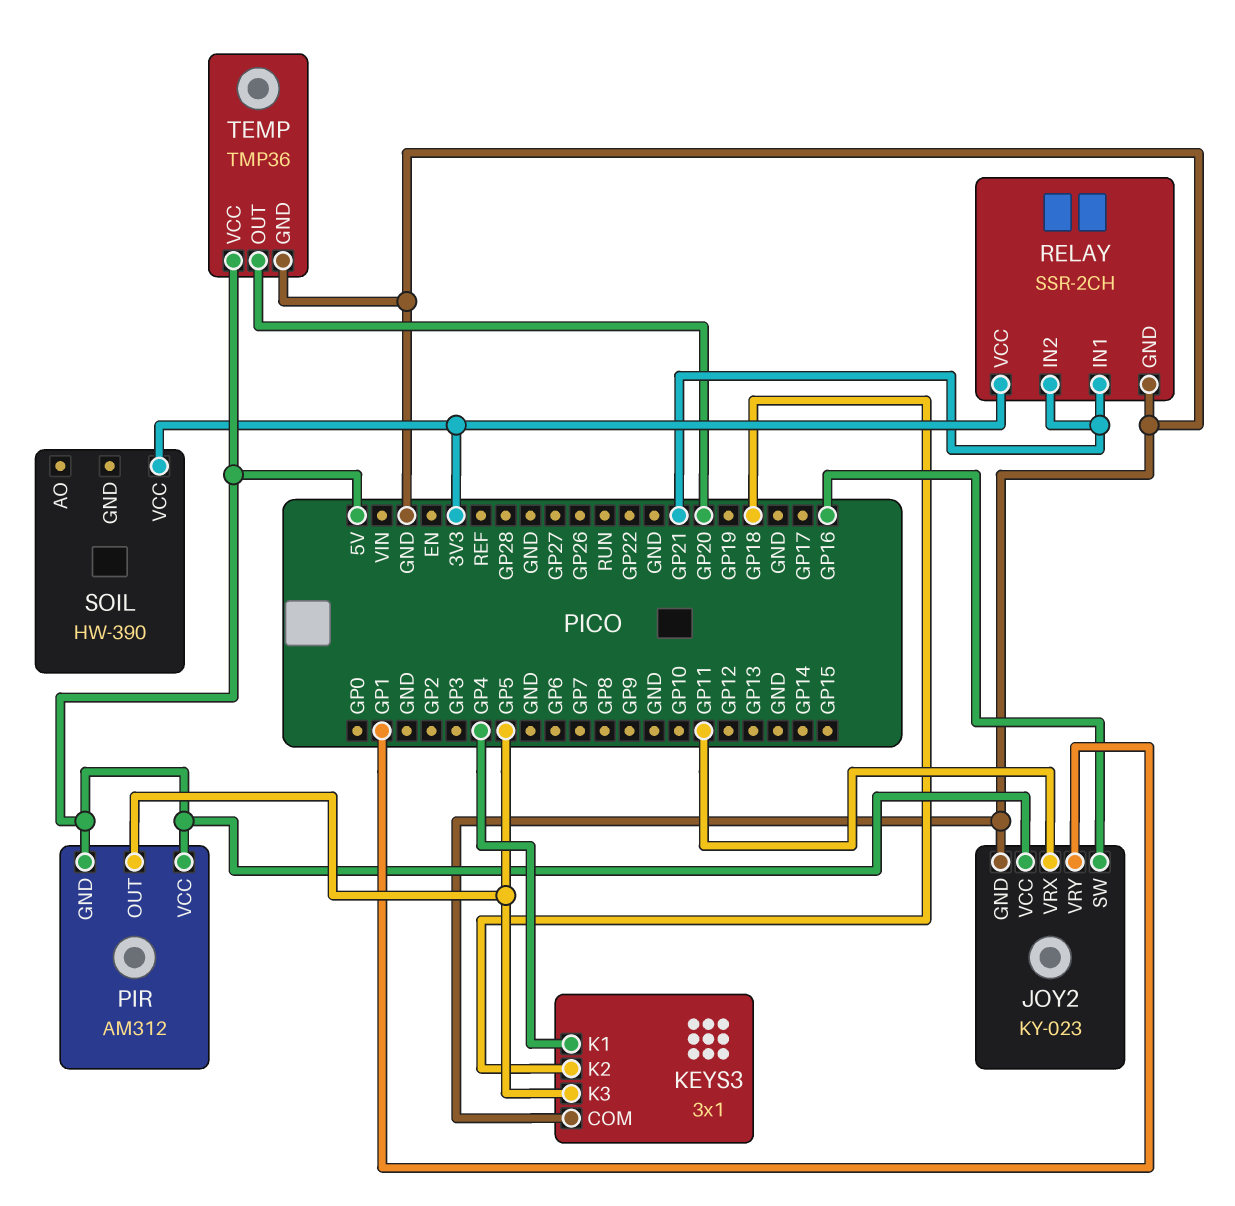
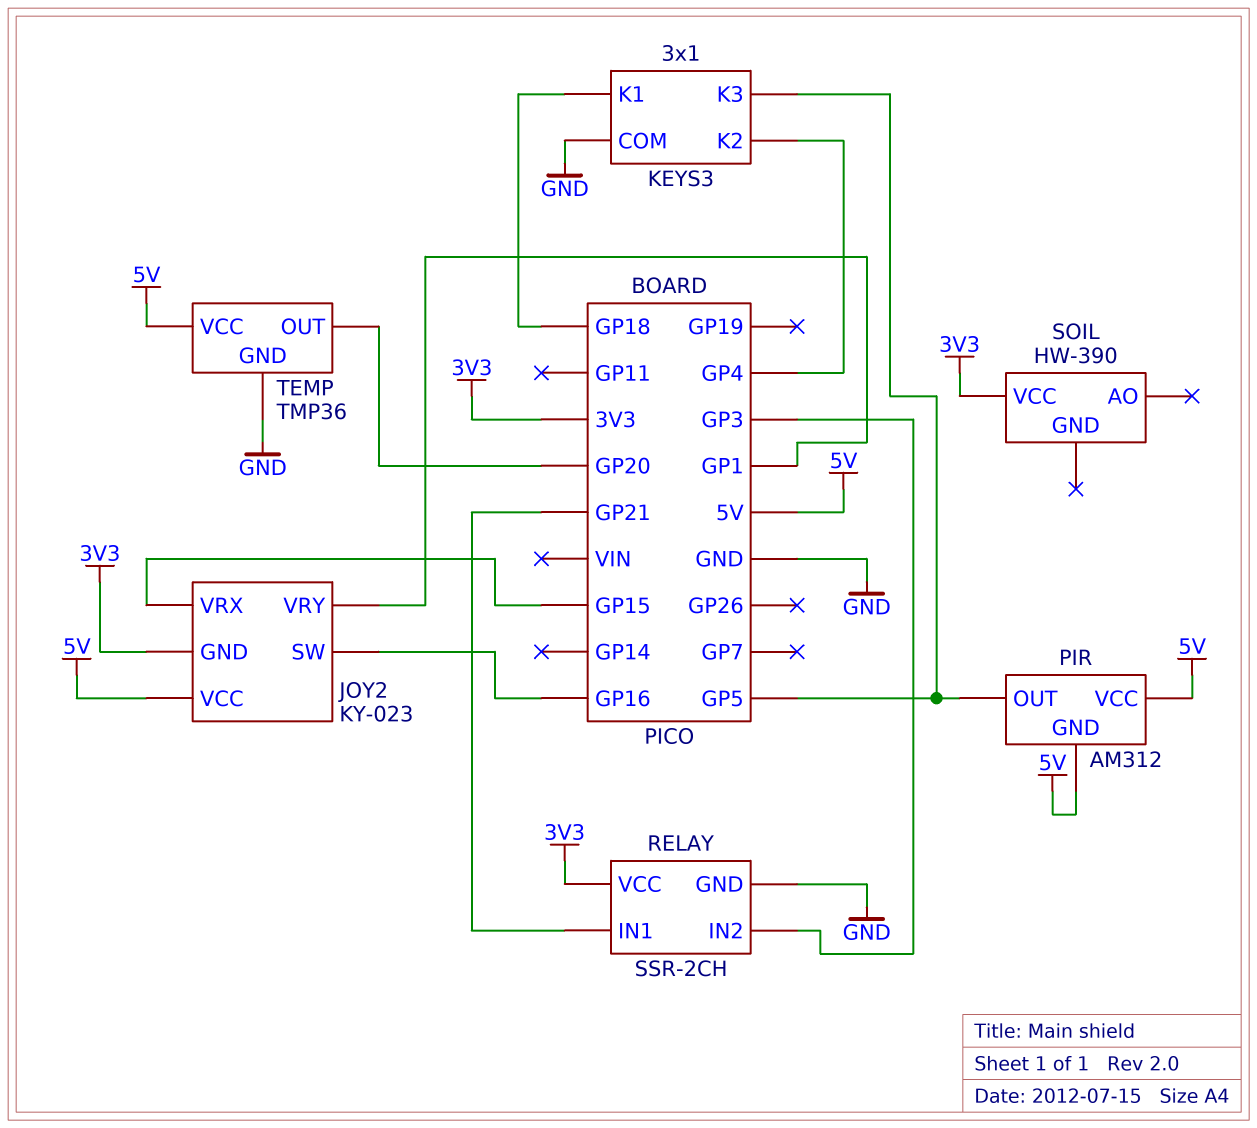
JOY2 pin GND: GND -> 3V3
JOY2 pin VRX: GP11 -> GP15
KEYS3 pin K1: GP4 -> GP18
KEYS3 pin K2: GP18 -> GP4
RELAY pin IN2: GP21 -> GP3

